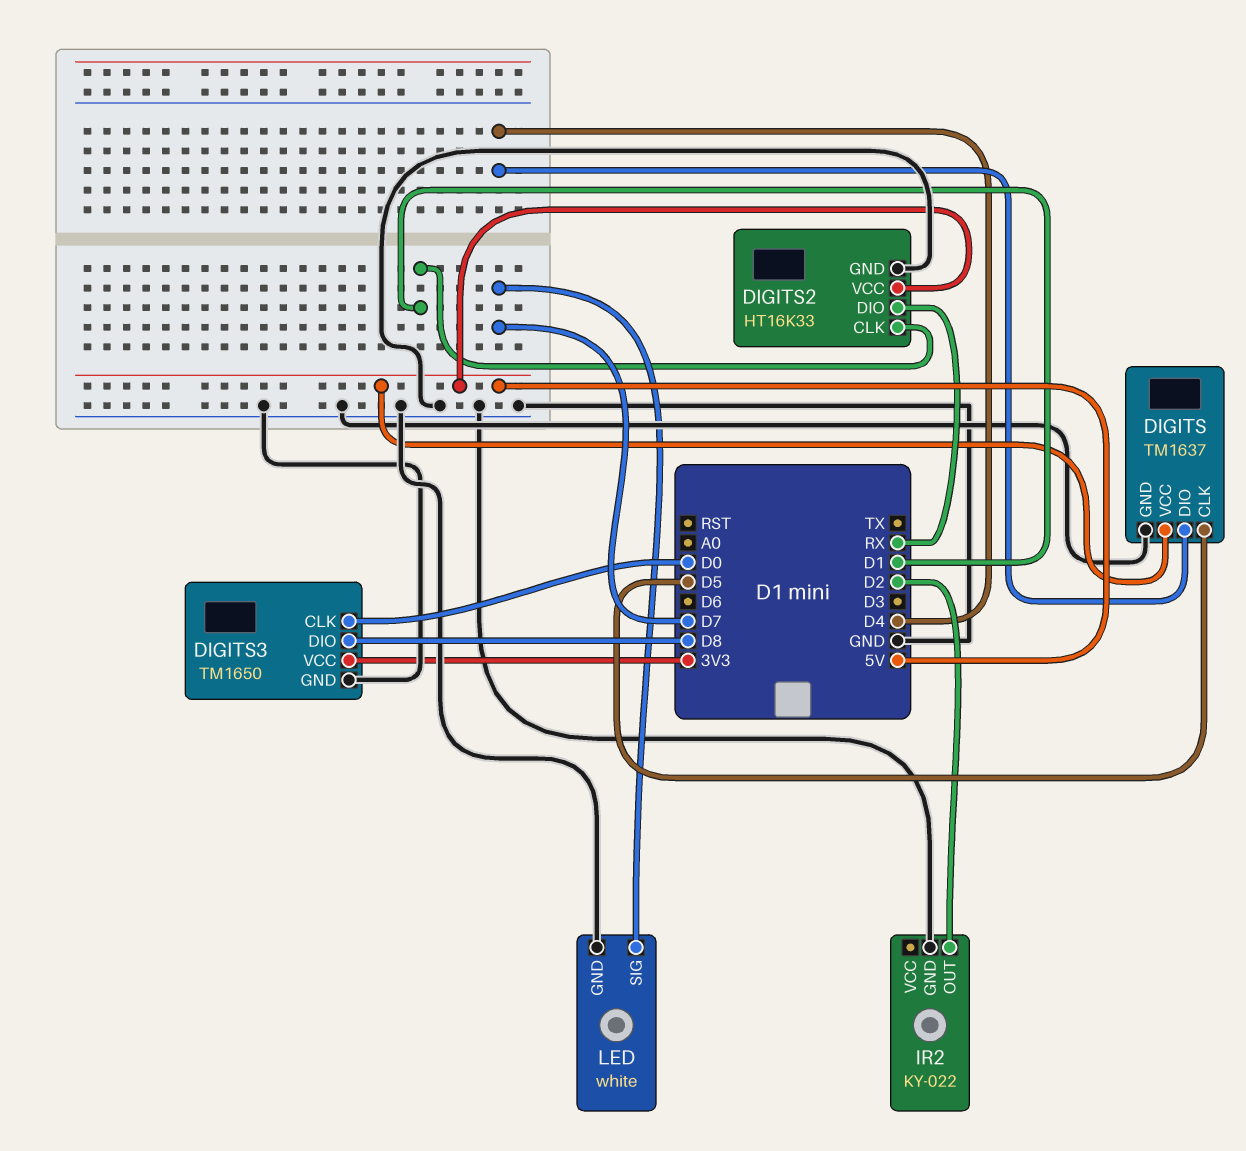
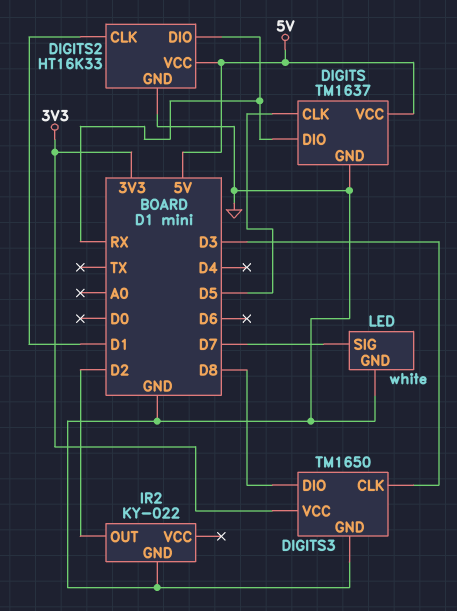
DIGITS pin DIO: D4 -> RX
DIGITS3 pin CLK: D0 -> D3

